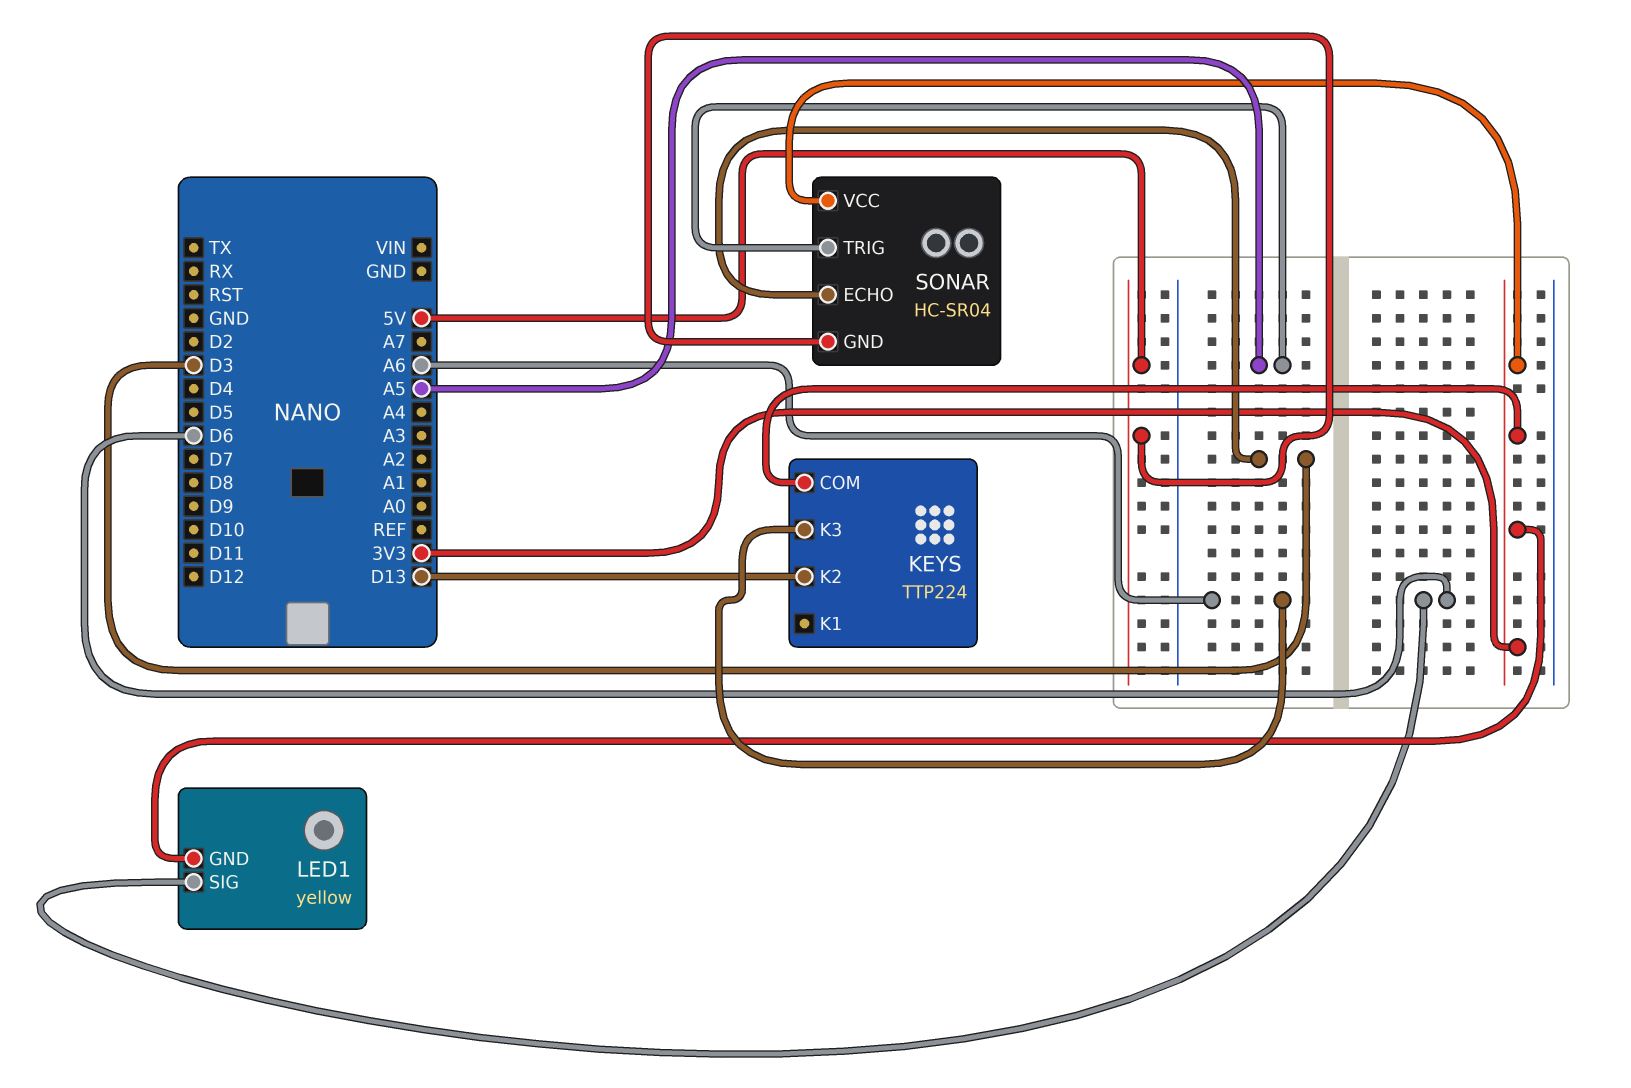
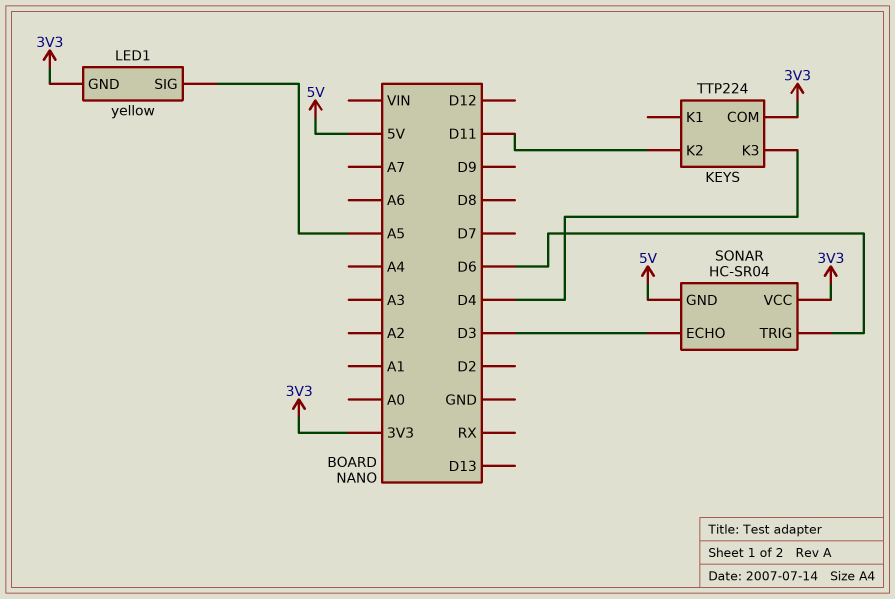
KEYS pin K2: D13 -> D11
KEYS pin K3: A6 -> D4
LED1 pin SIG: D6 -> A5
SONAR pin TRIG: A5 -> D6

